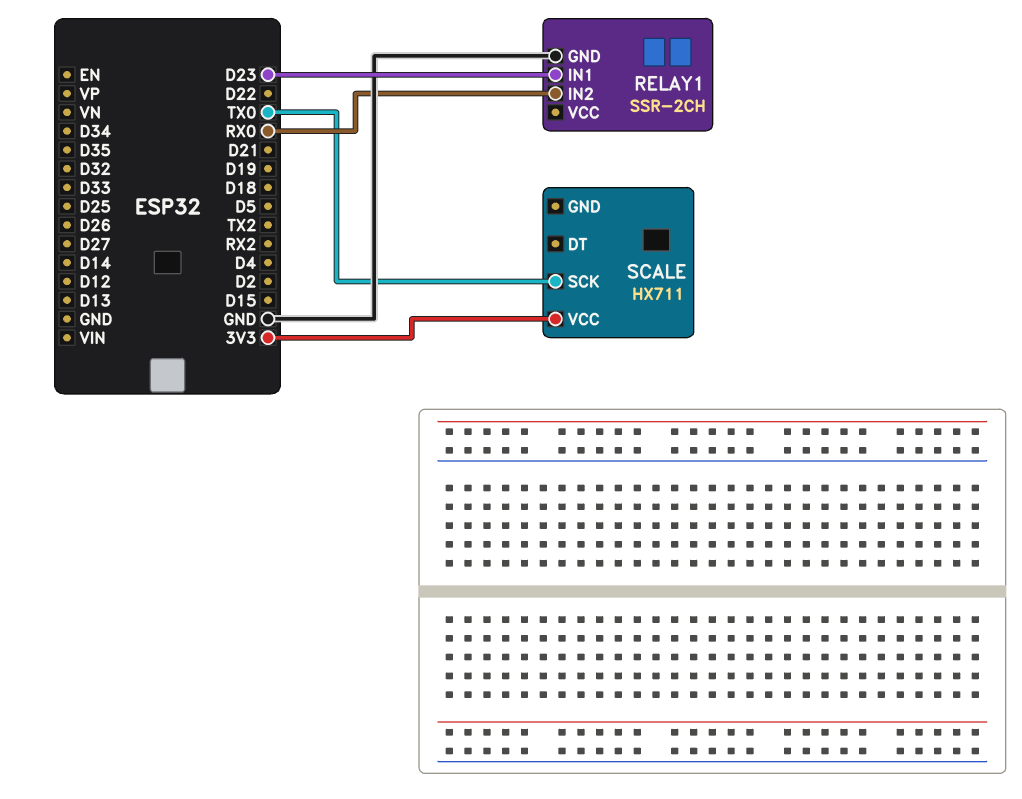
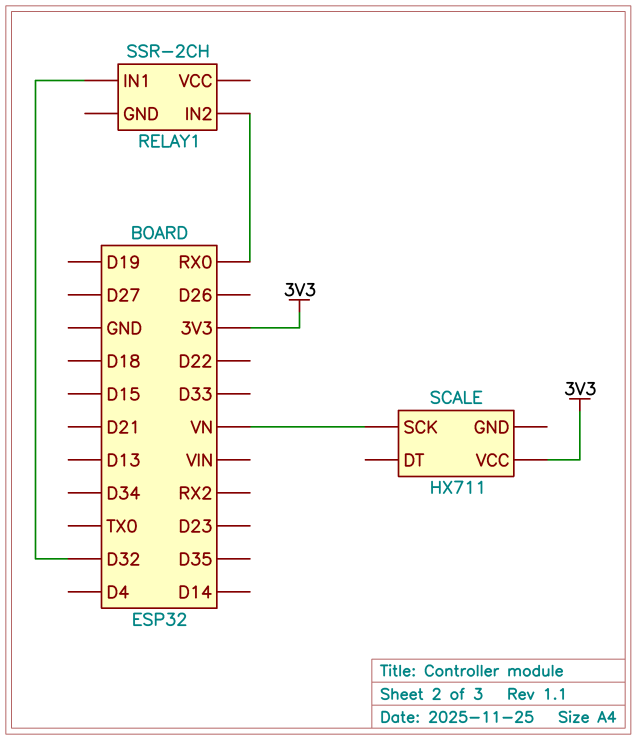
RELAY1 pin GND: GND -> none
RELAY1 pin IN1: D23 -> D32
SCALE pin SCK: TX0 -> VN

